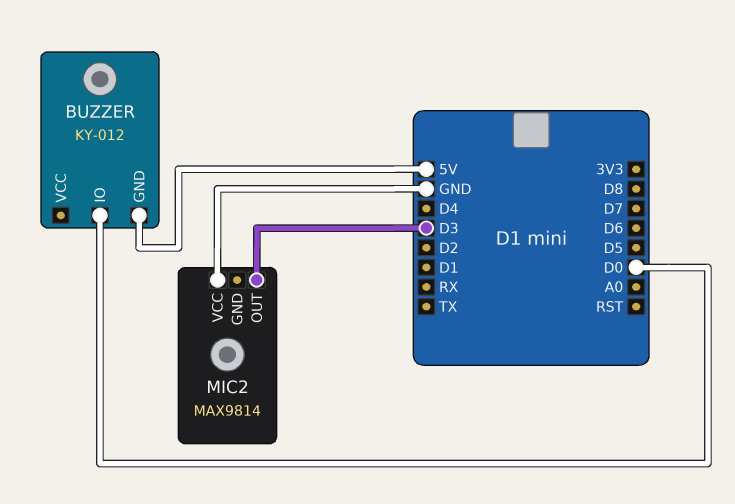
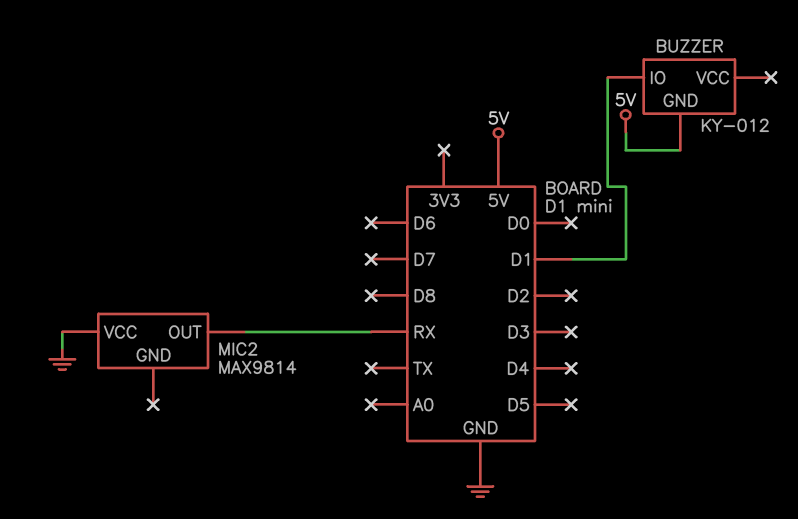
BUZZER pin IO: D0 -> D1
MIC2 pin OUT: D3 -> RX

